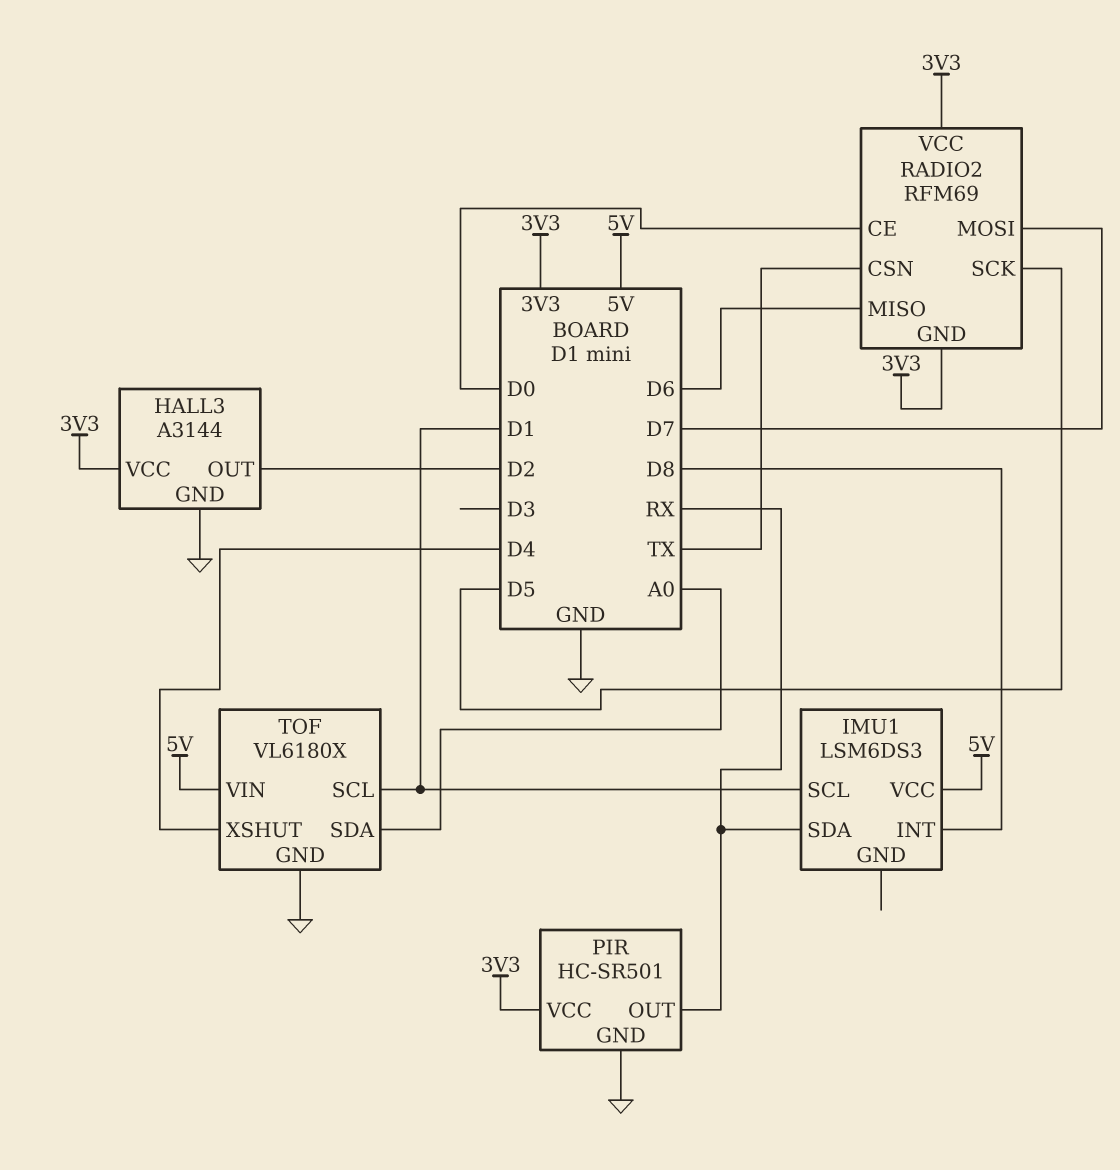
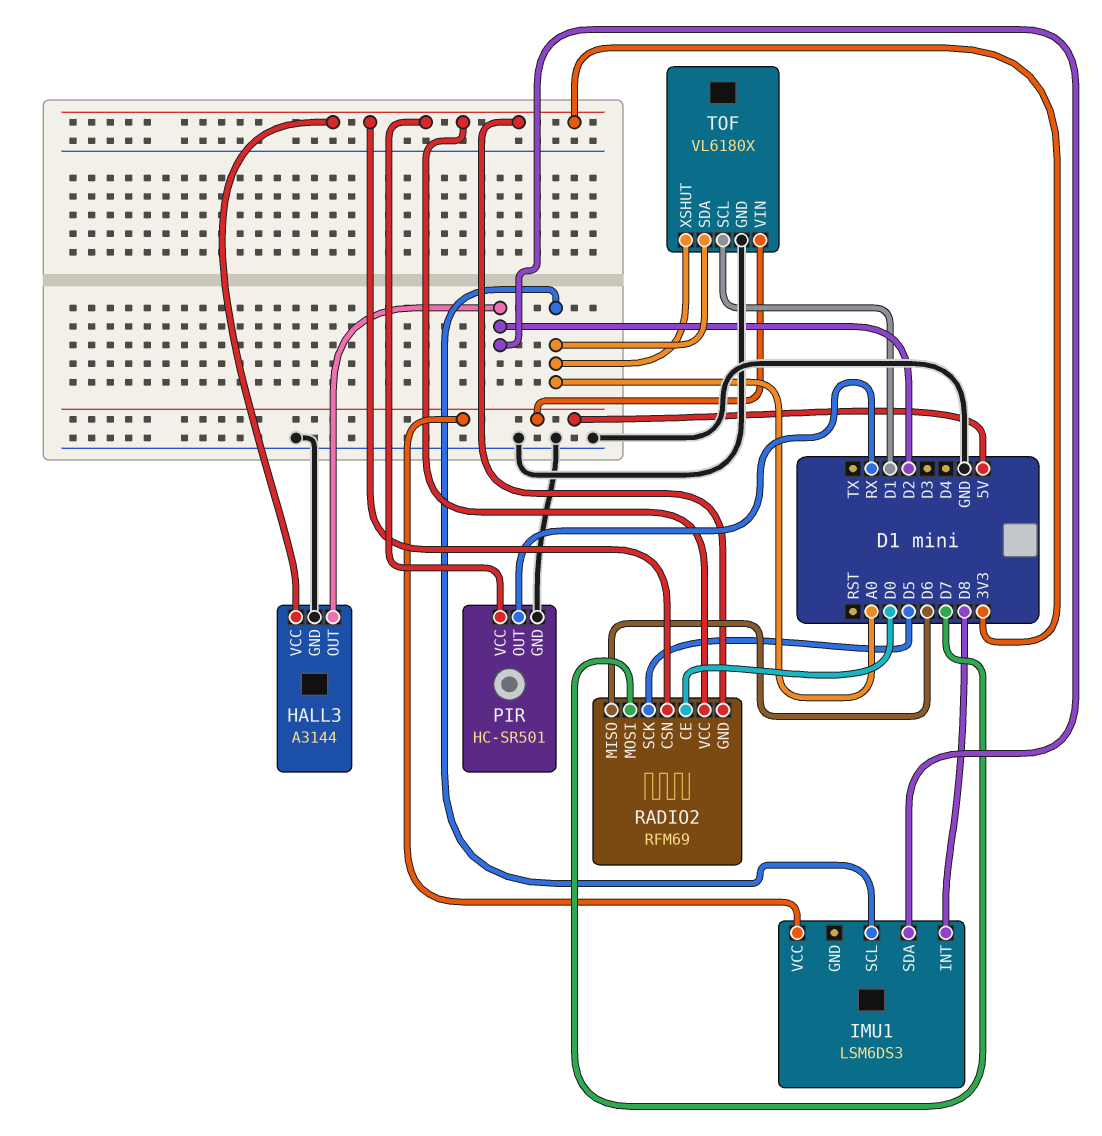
IMU1 pin SCL: D1 -> A0
IMU1 pin SDA: RX -> D2
RADIO2 pin CSN: TX -> 3V3
TOF pin XSHUT: D4 -> A0

